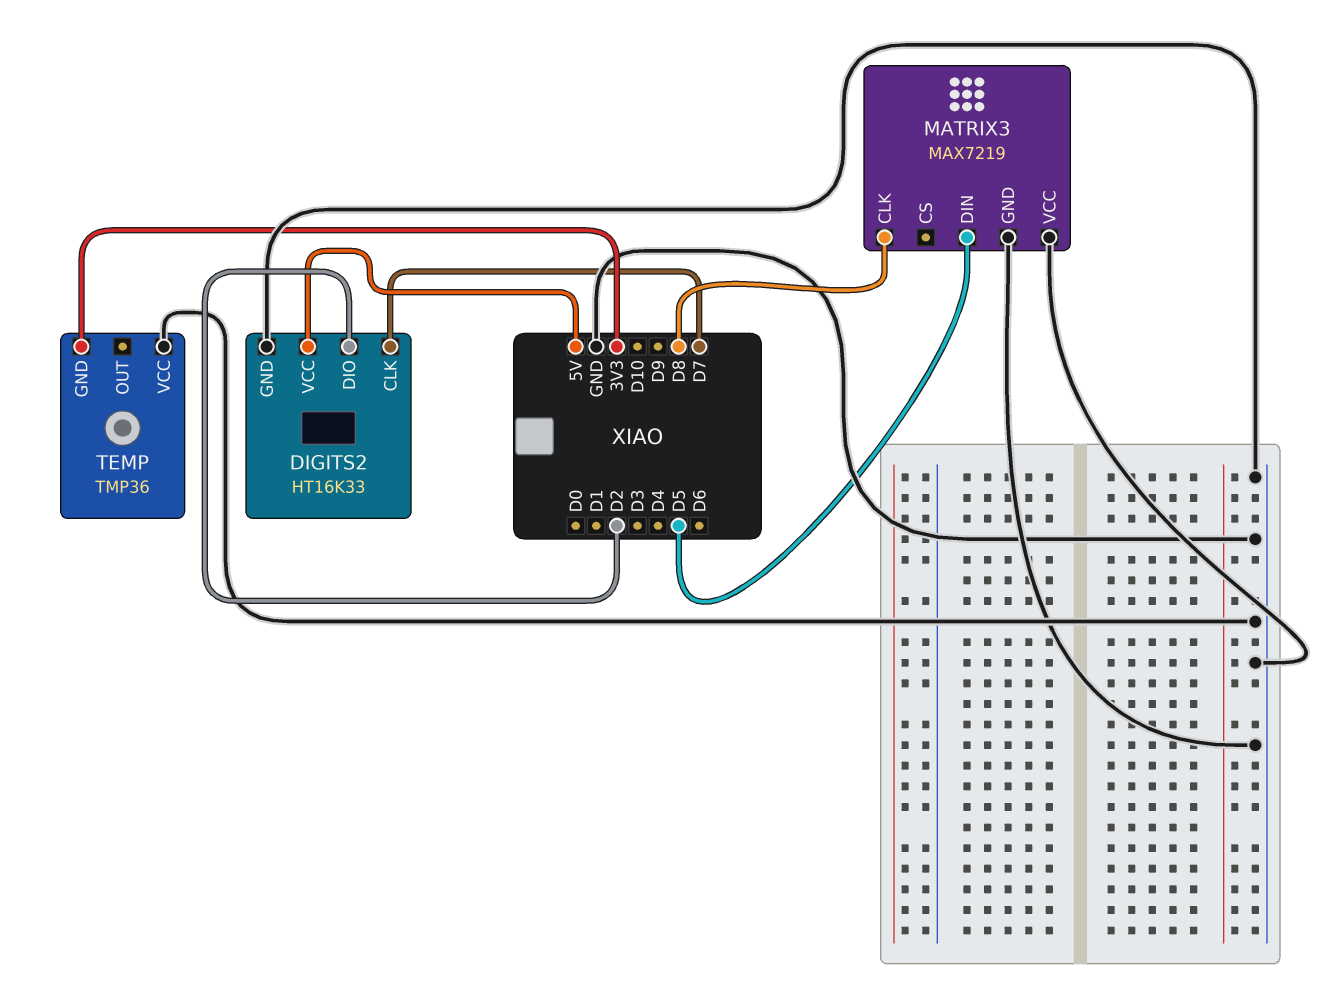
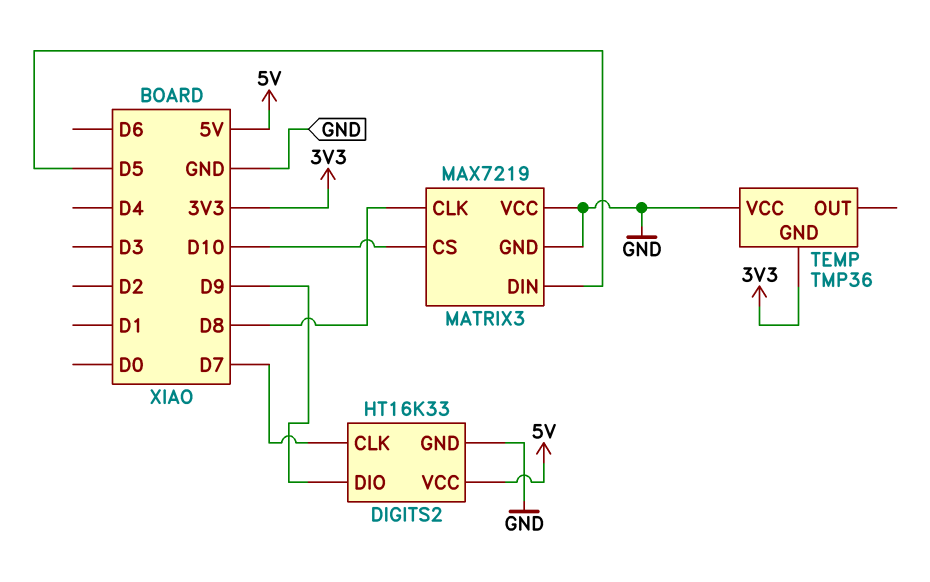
DIGITS2 pin DIO: D2 -> D9
MATRIX3 pin CS: none -> D10

